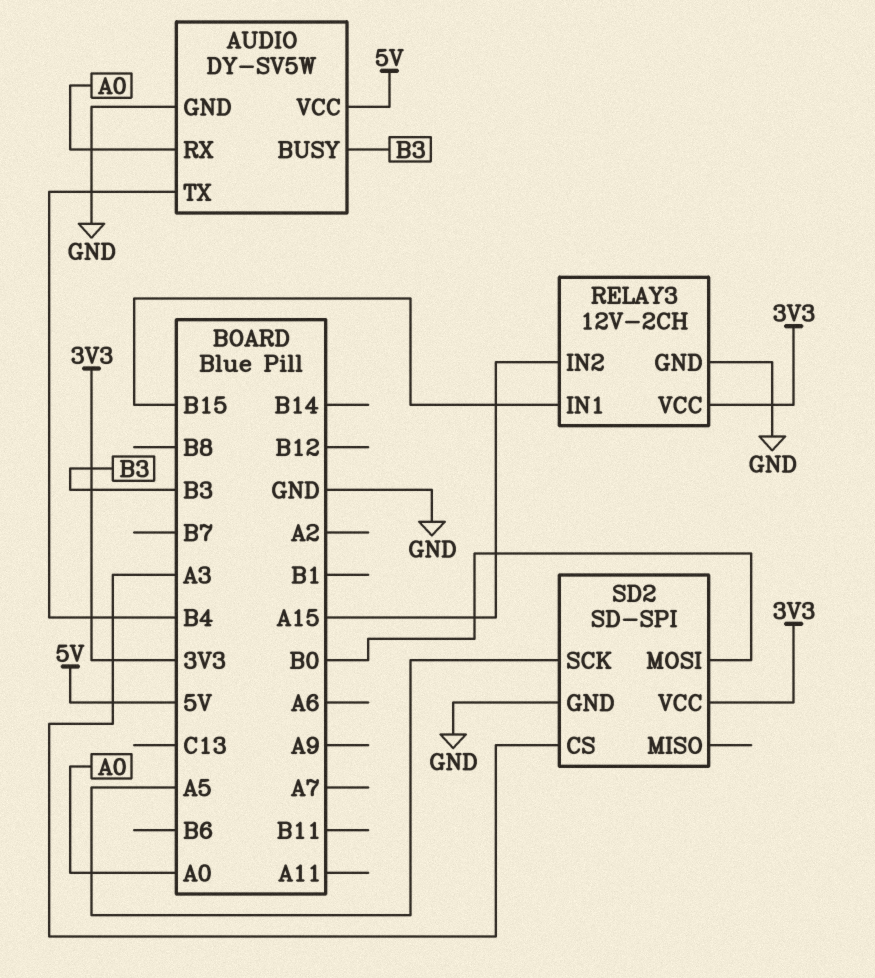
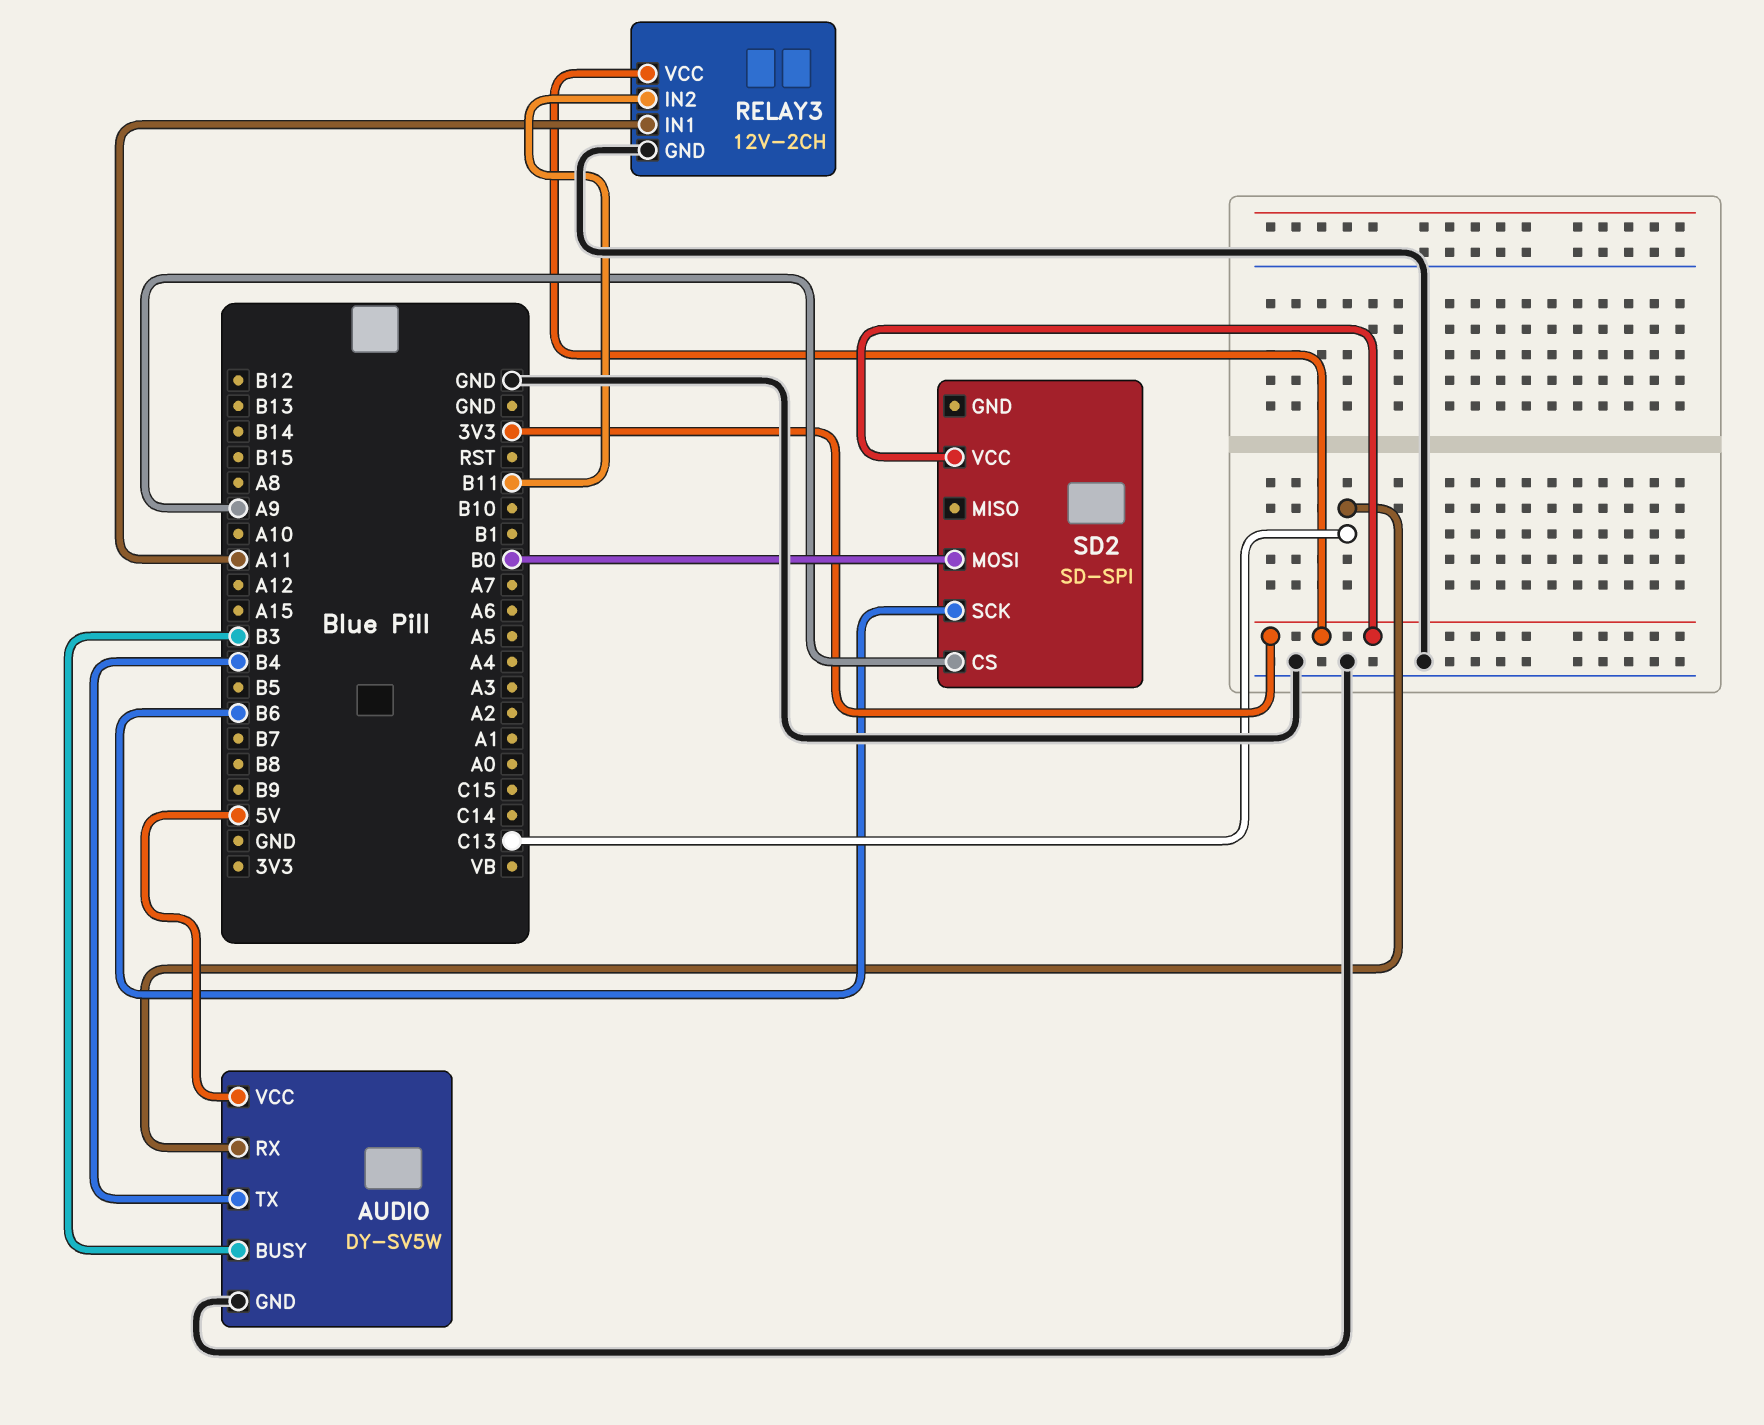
AUDIO pin RX: A0 -> C13
RELAY3 pin IN1: B15 -> A11
RELAY3 pin IN2: A15 -> B11
SD2 pin CS: A3 -> A9
SD2 pin GND: GND -> none
SD2 pin SCK: A5 -> B6

